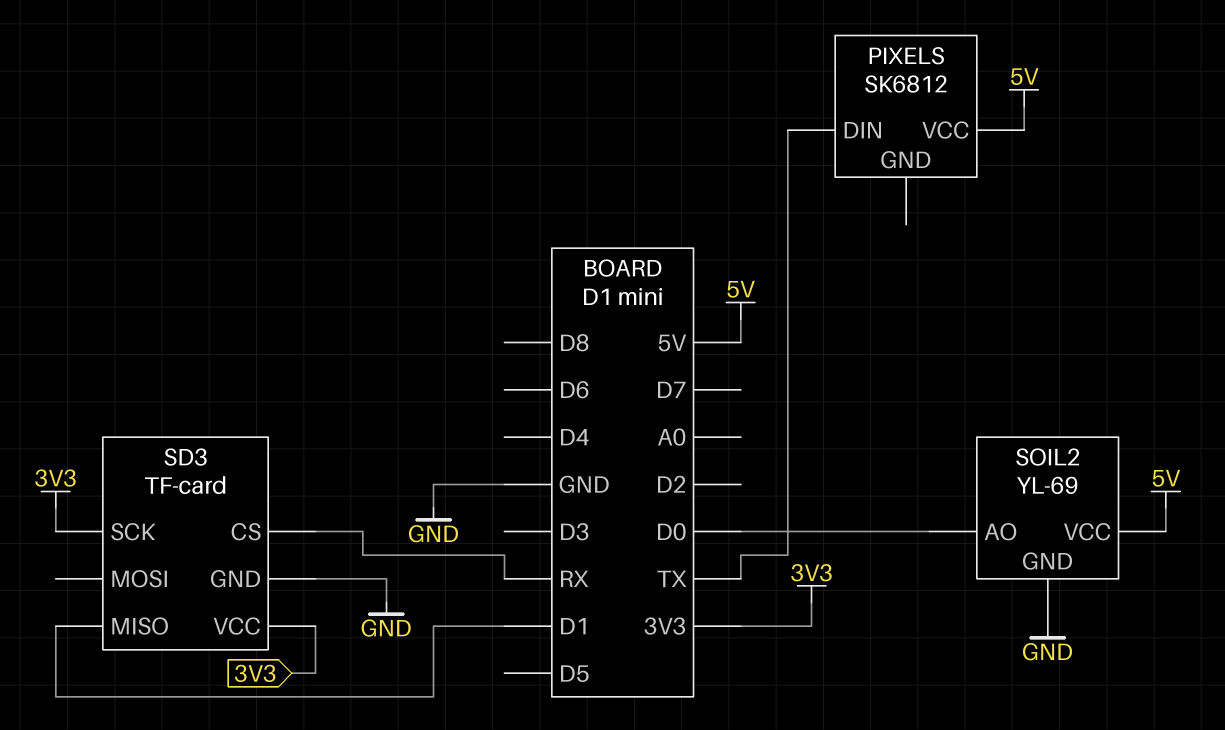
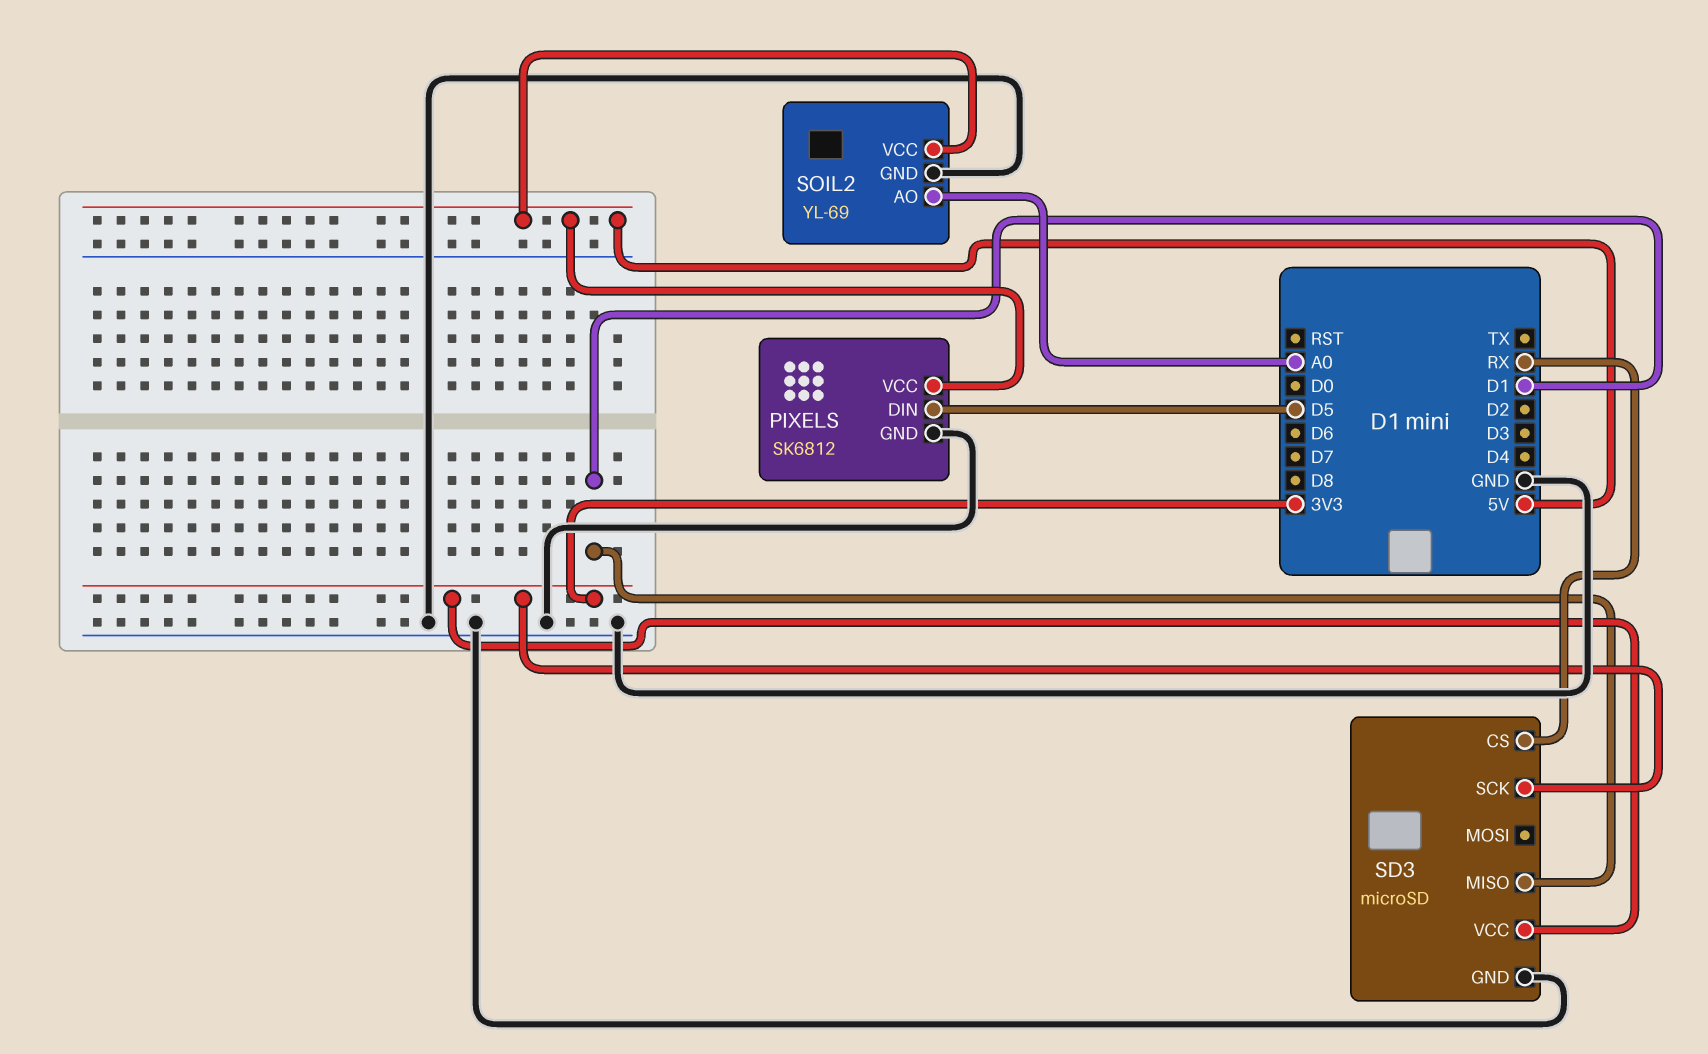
PIXELS pin DIN: TX -> D5
PIXELS pin GND: none -> GND
SD3: TF-card -> microSD
SOIL2 pin AO: D0 -> A0

